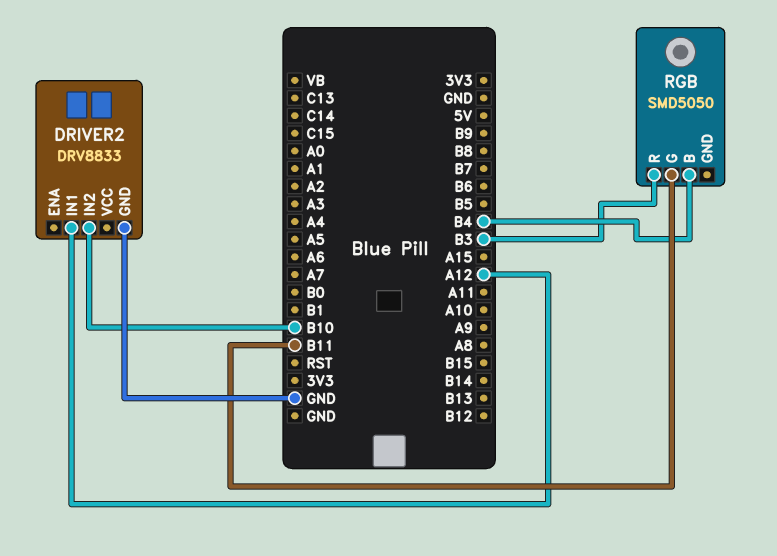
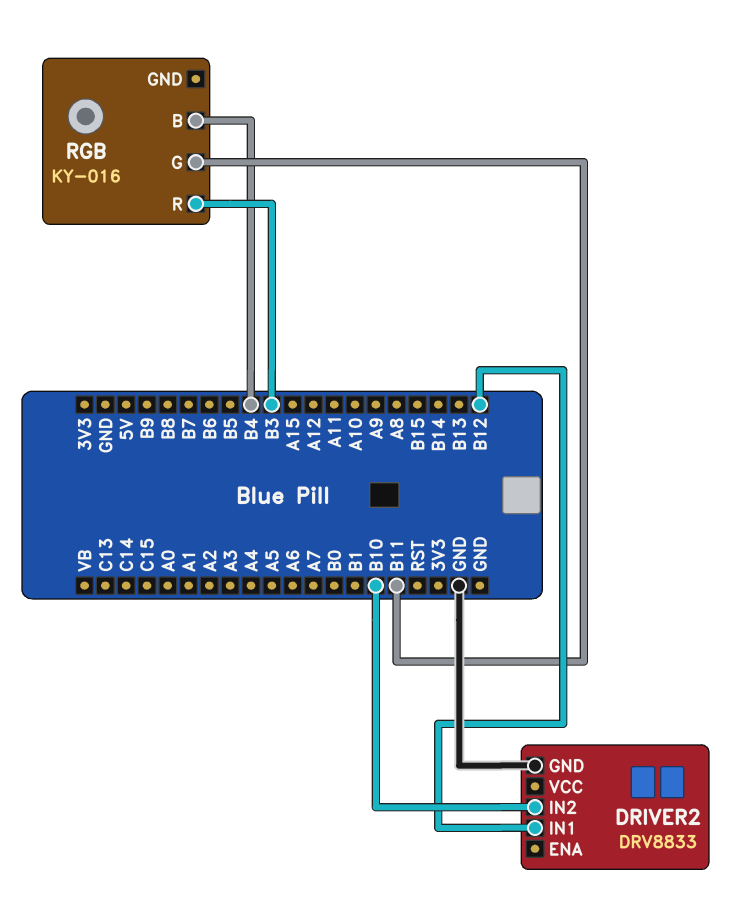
DRIVER2 pin IN1: A12 -> B12
RGB: SMD5050 -> KY-016

